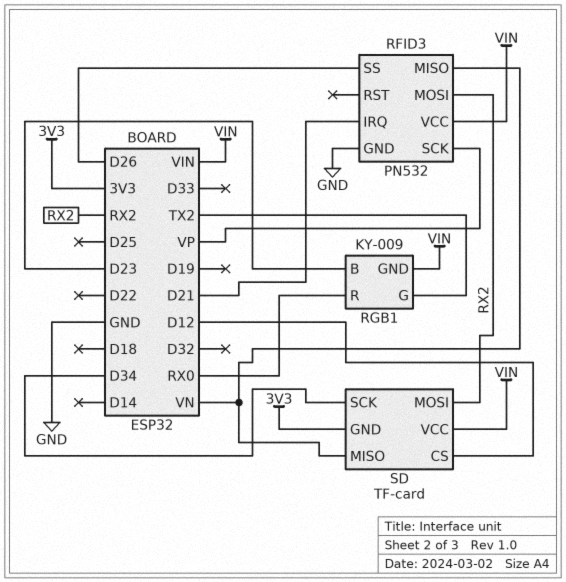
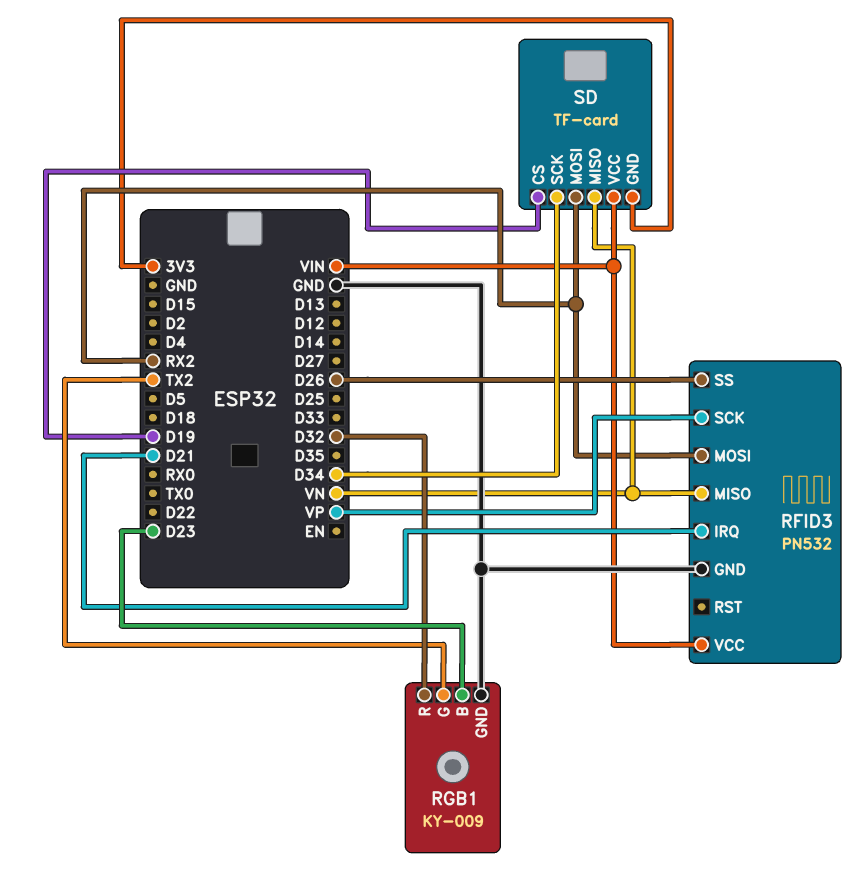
RGB1 pin GND: VIN -> GND
RGB1 pin R: RX0 -> D32
SD pin CS: D12 -> D19

